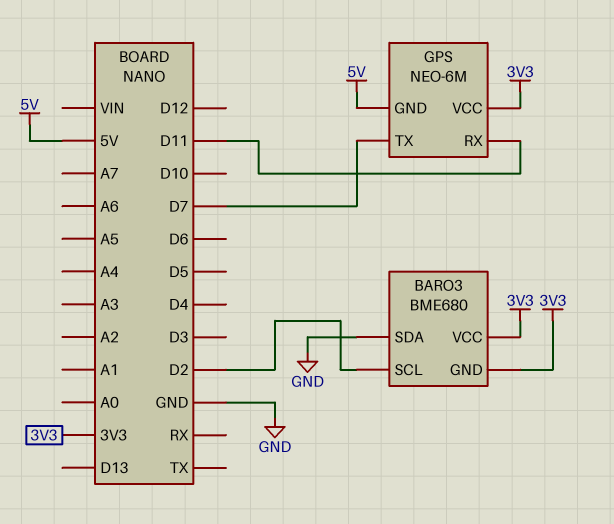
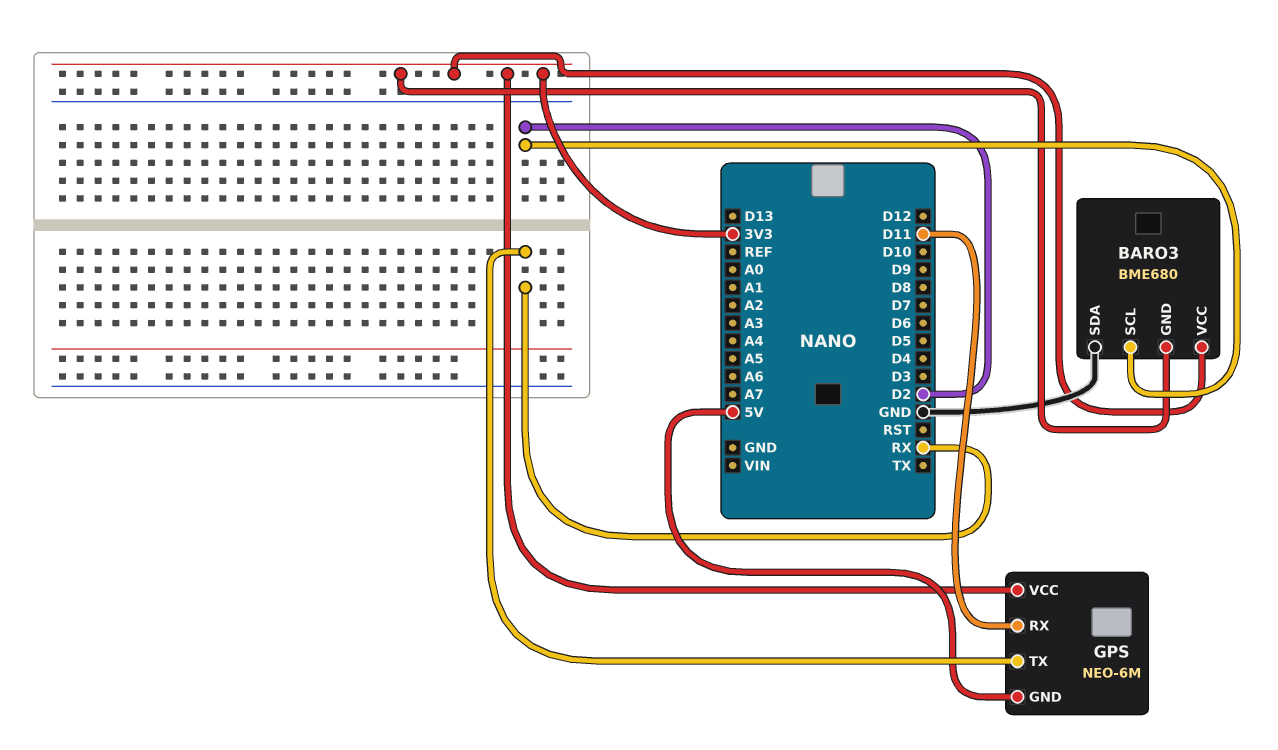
GPS pin TX: D7 -> RX

